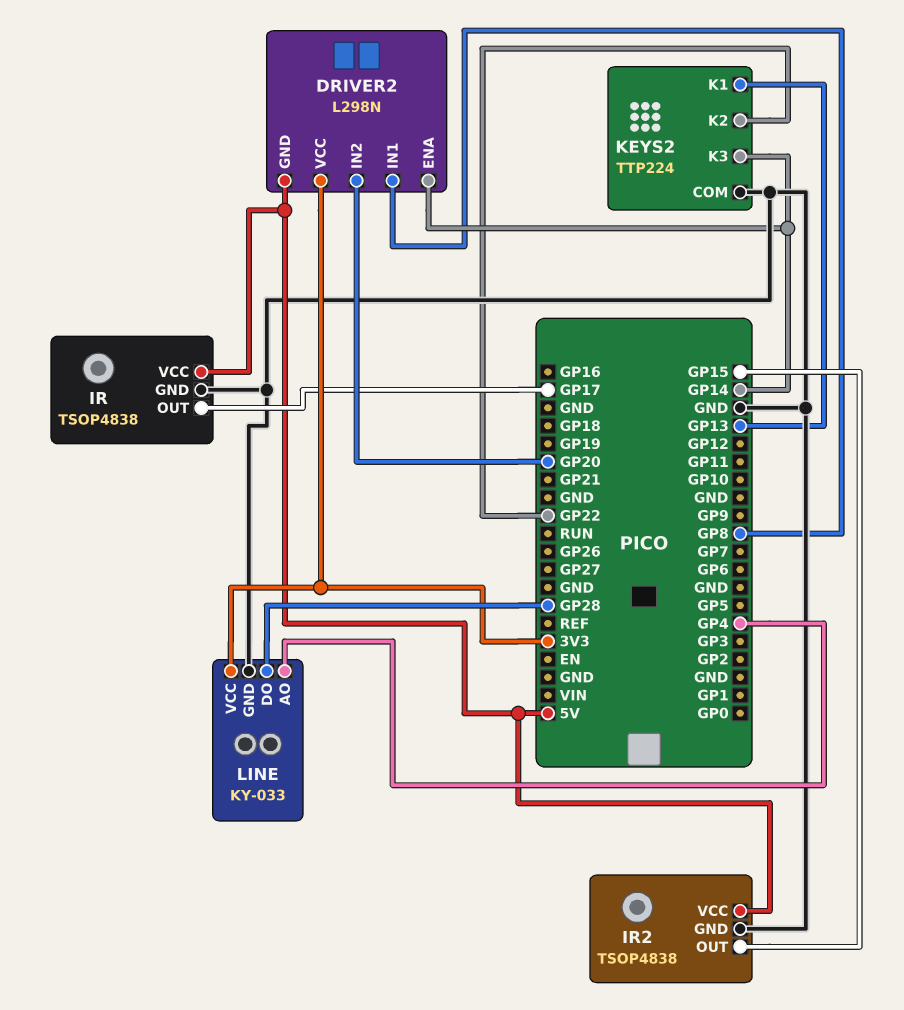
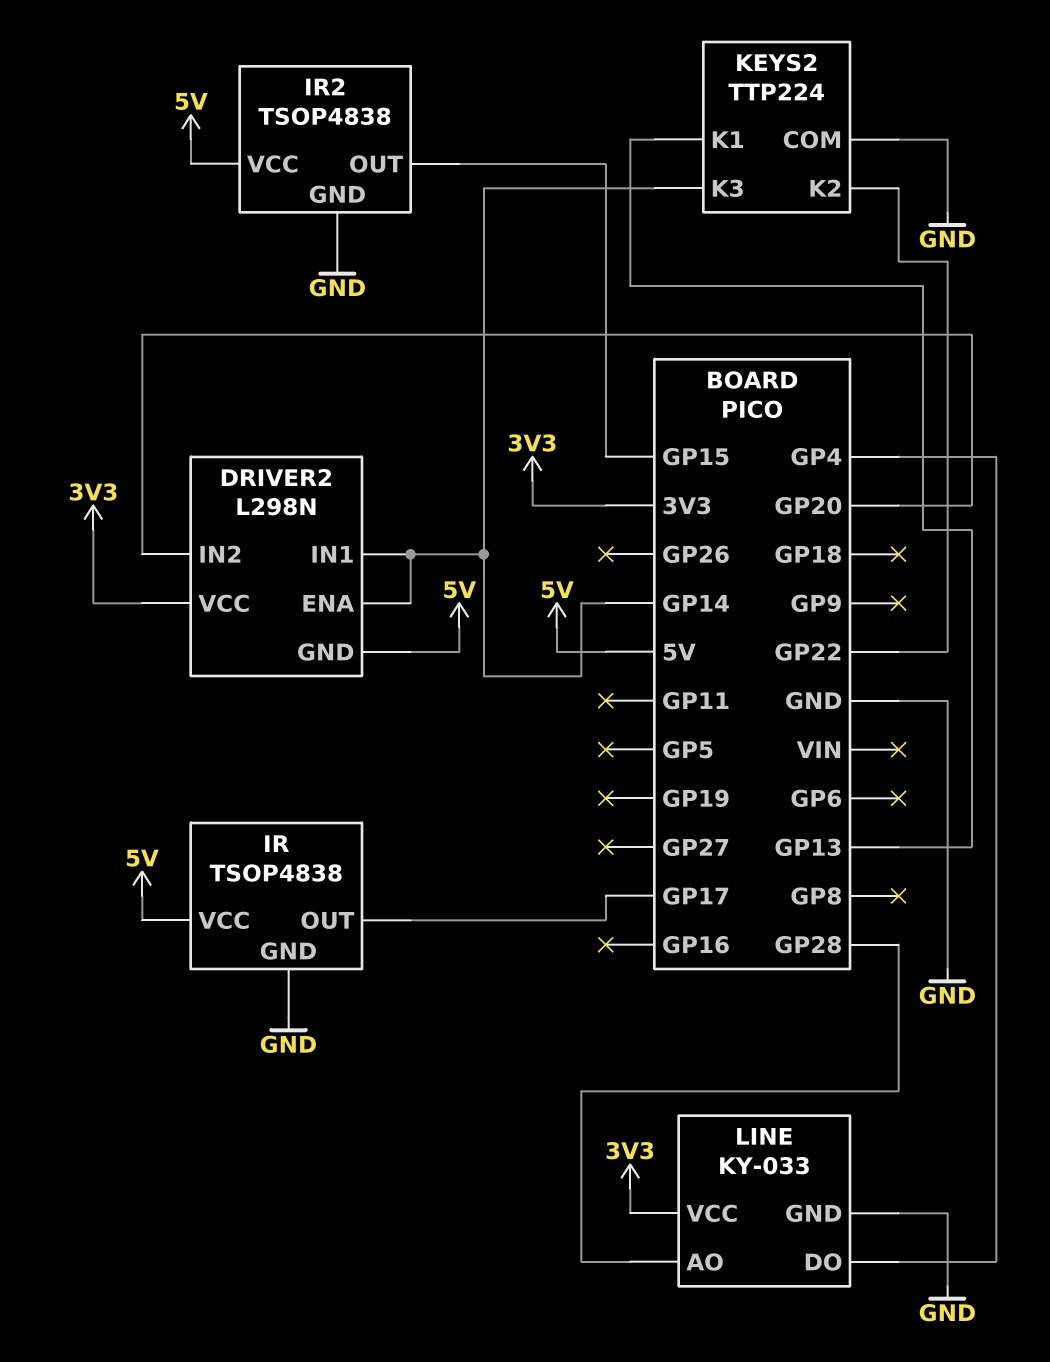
DRIVER2 pin IN1: GP8 -> GP14
LINE pin AO: GP4 -> GP28
LINE pin DO: GP28 -> GP4

